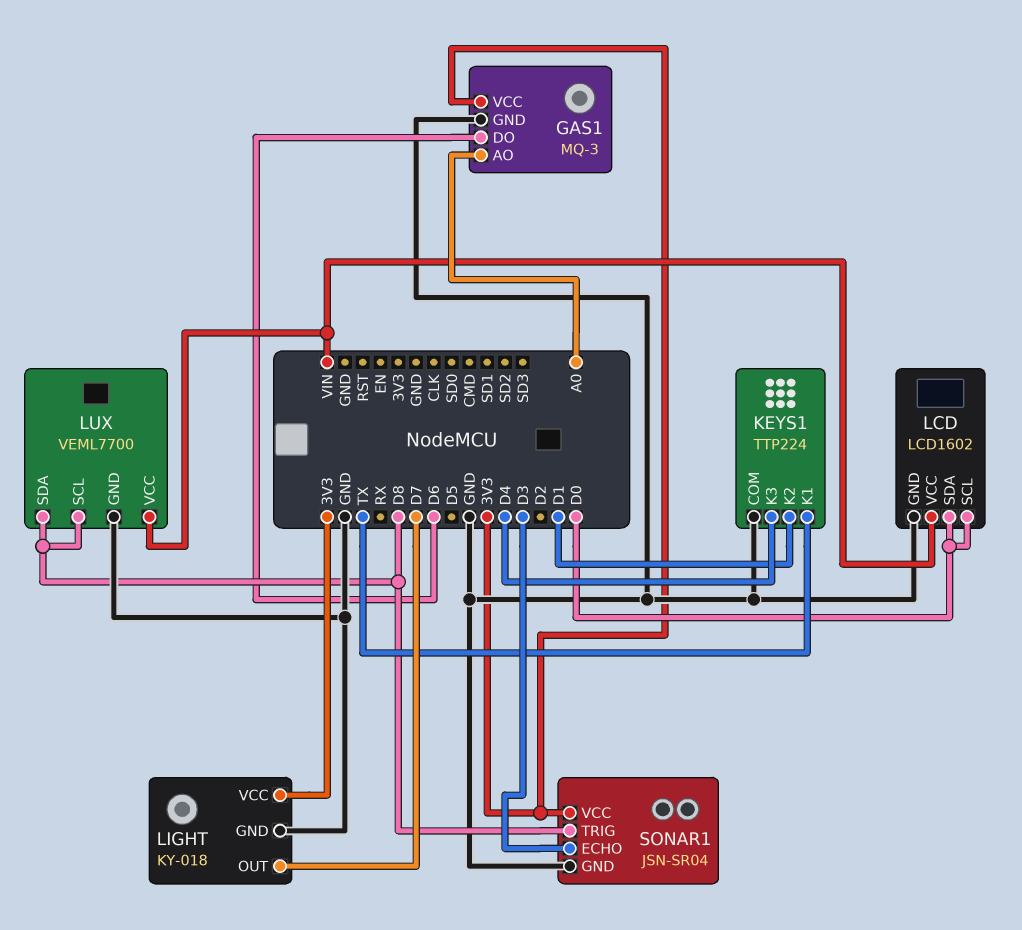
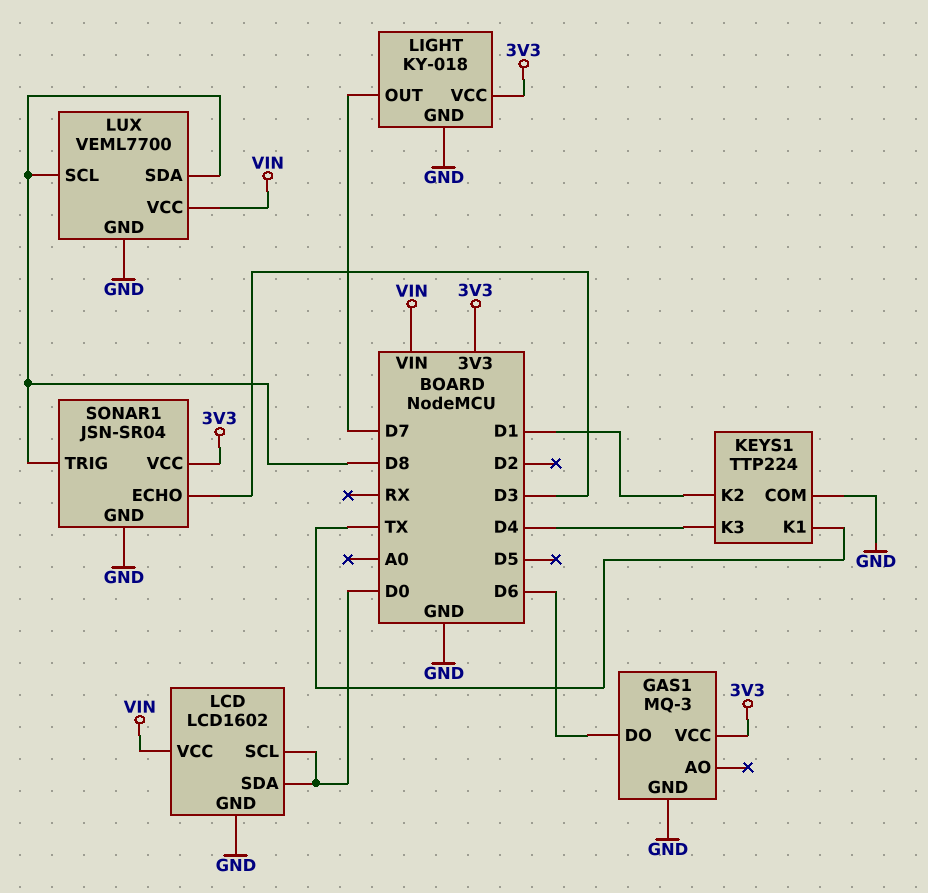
GAS1 pin AO: A0 -> none

